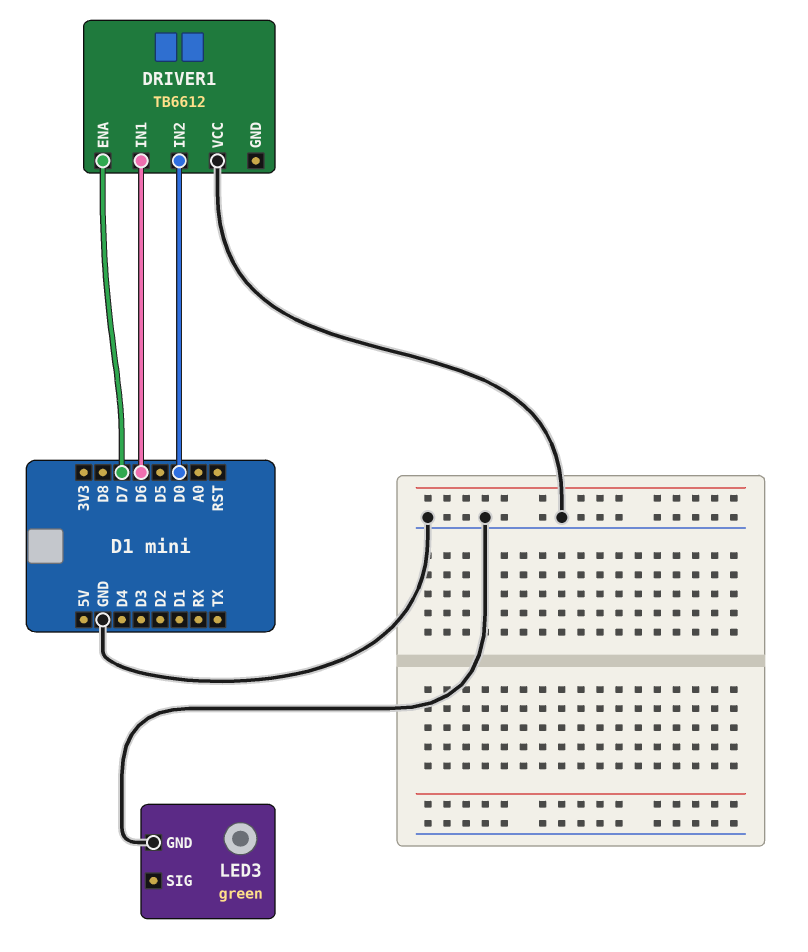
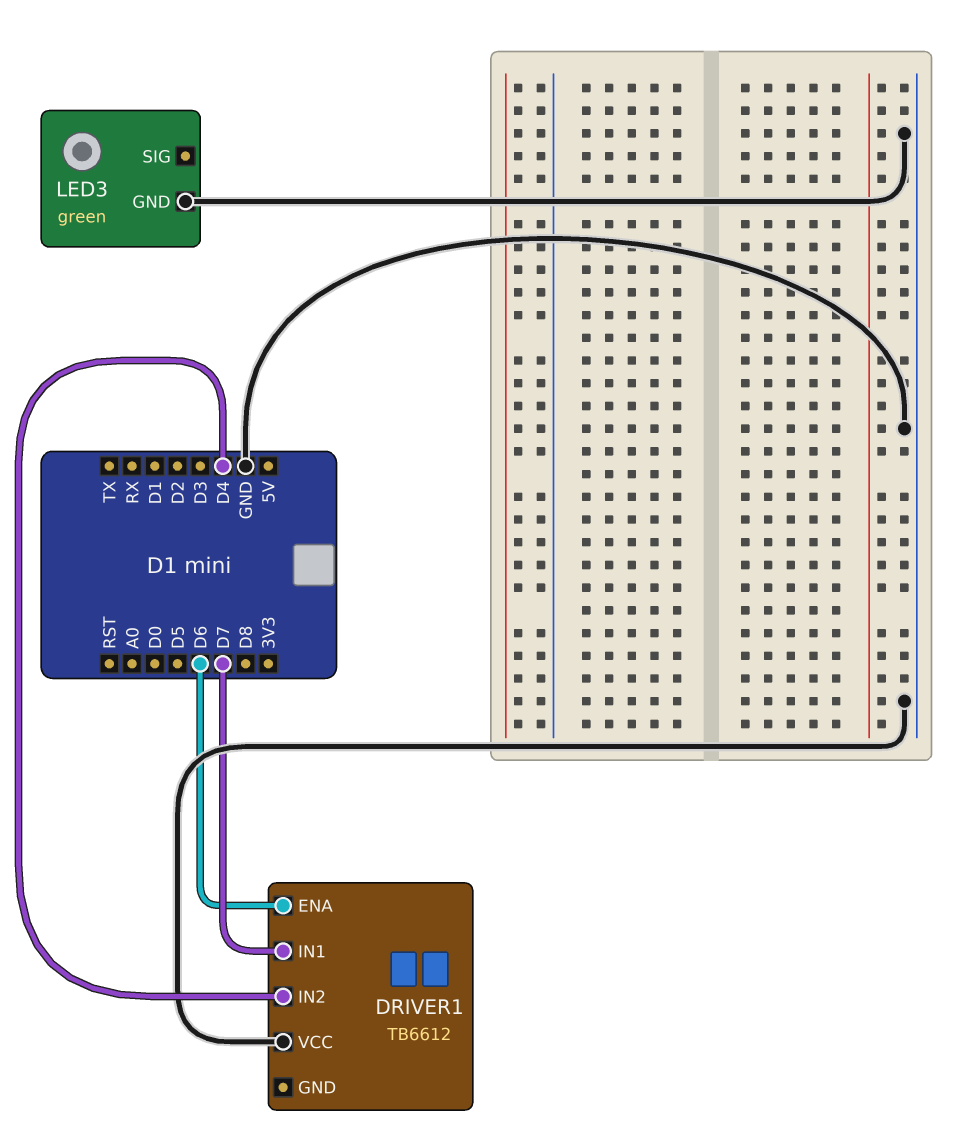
DRIVER1 pin ENA: D7 -> D6
DRIVER1 pin IN1: D6 -> D7
DRIVER1 pin IN2: D0 -> D4

